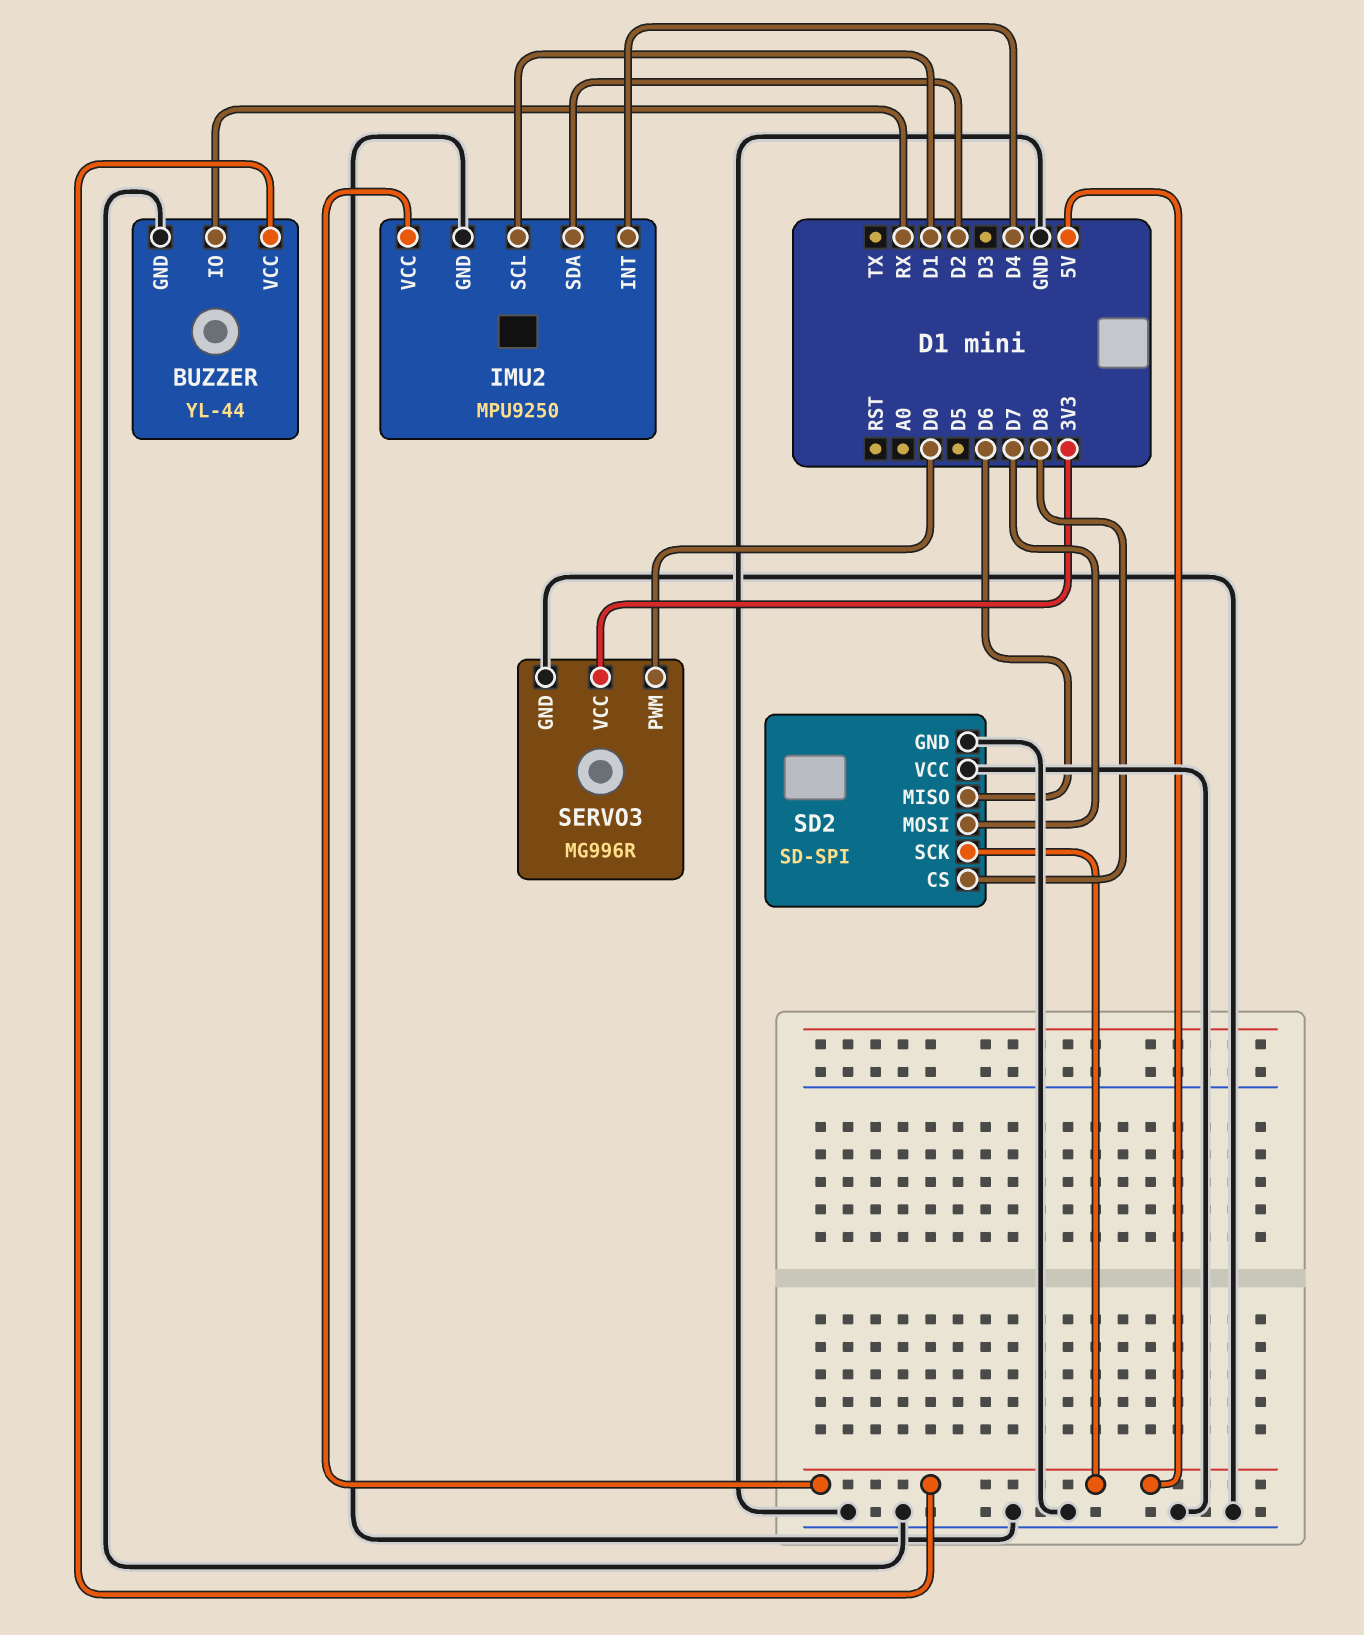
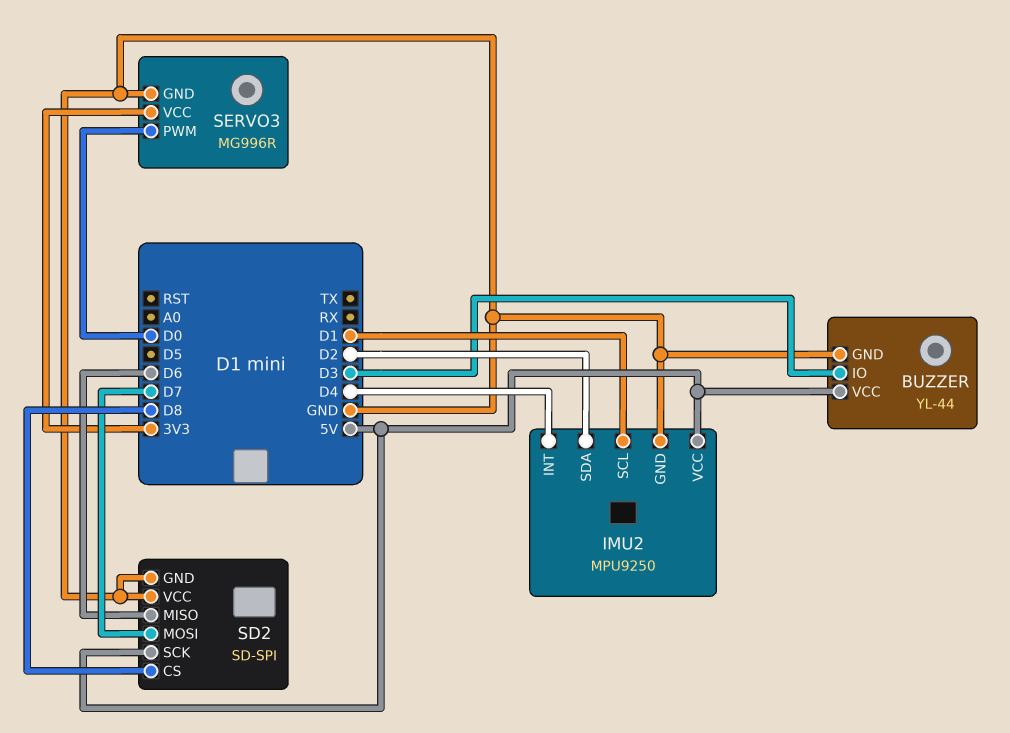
BUZZER pin IO: RX -> D3

